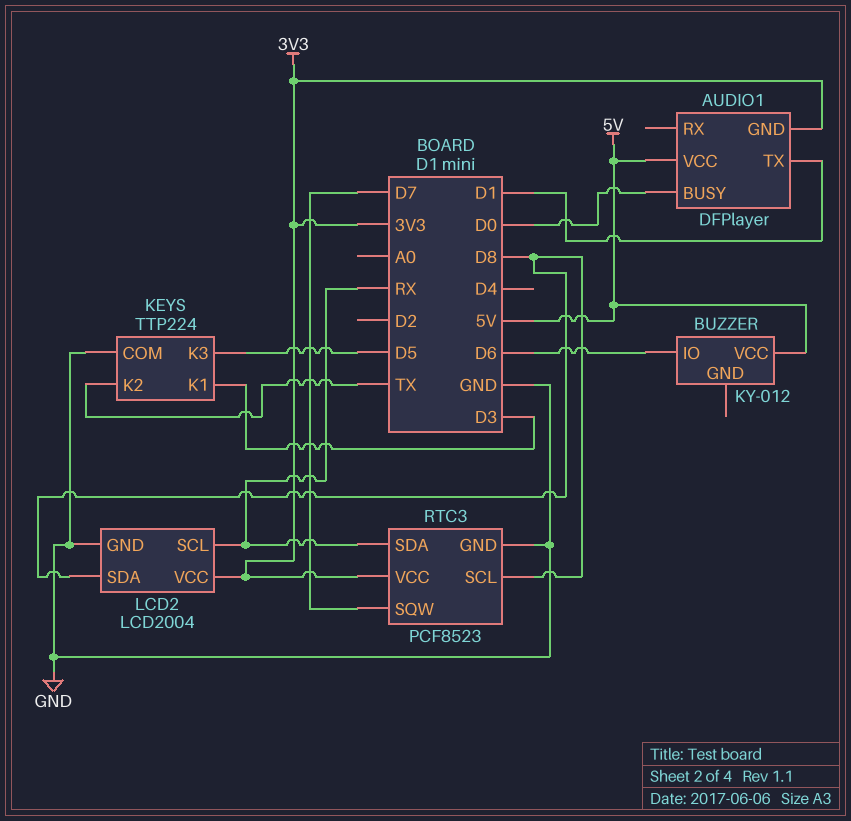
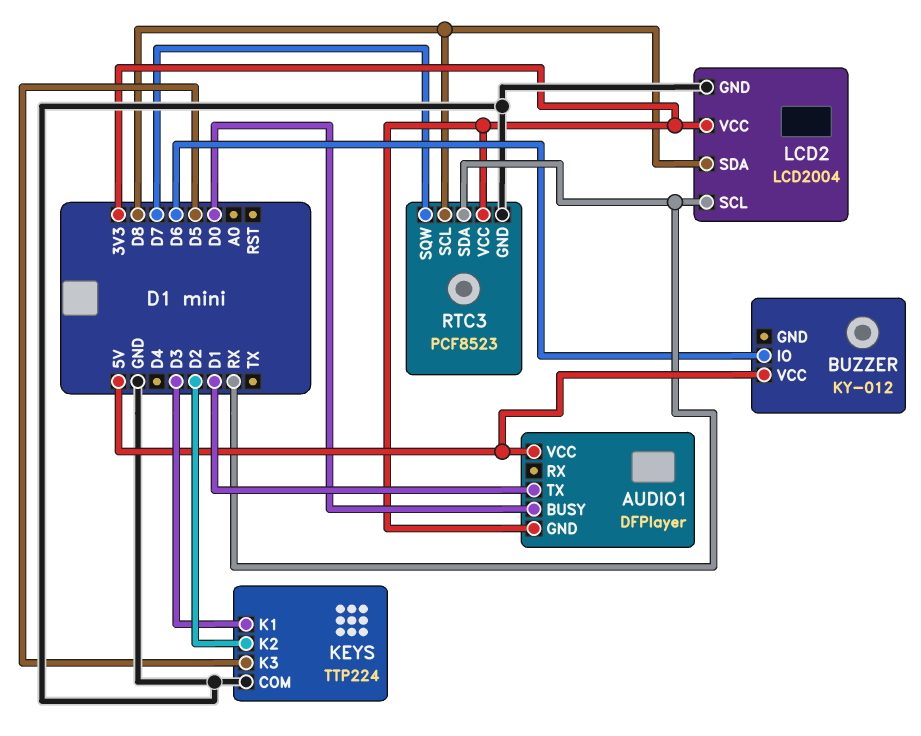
KEYS pin K2: TX -> D2

